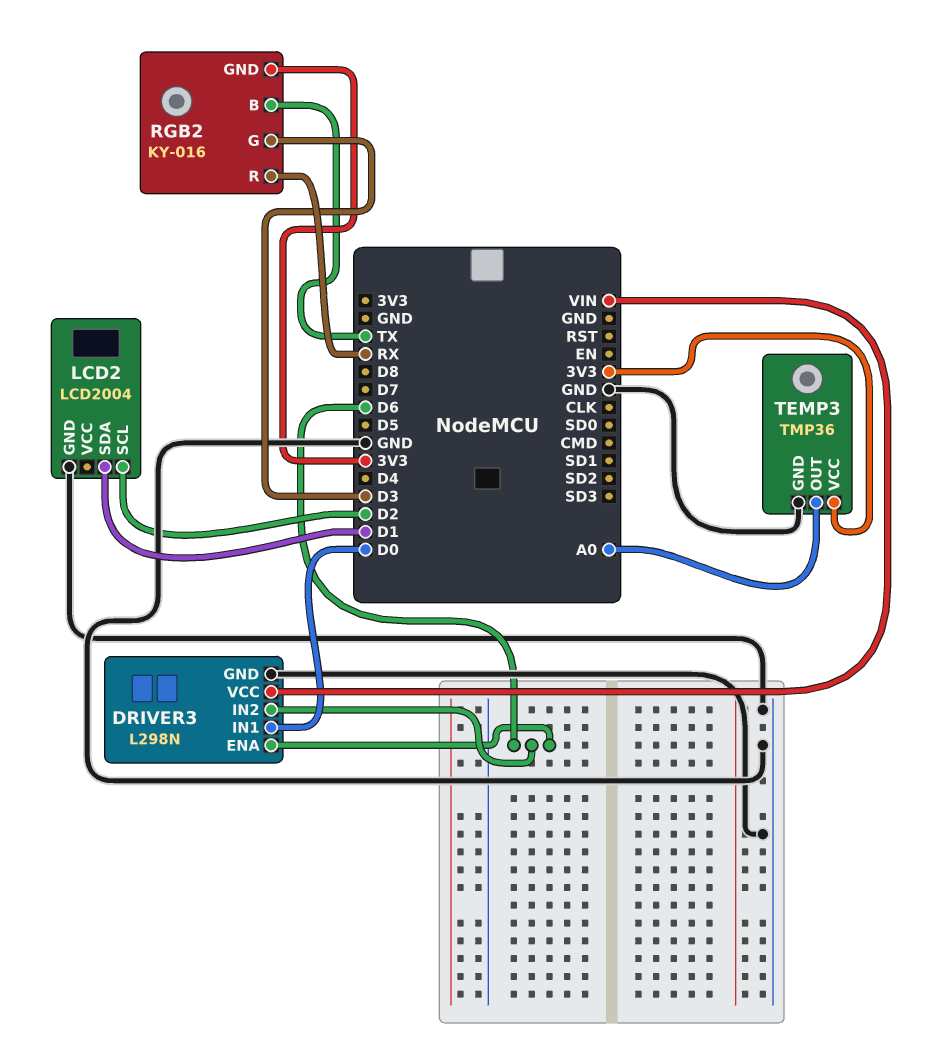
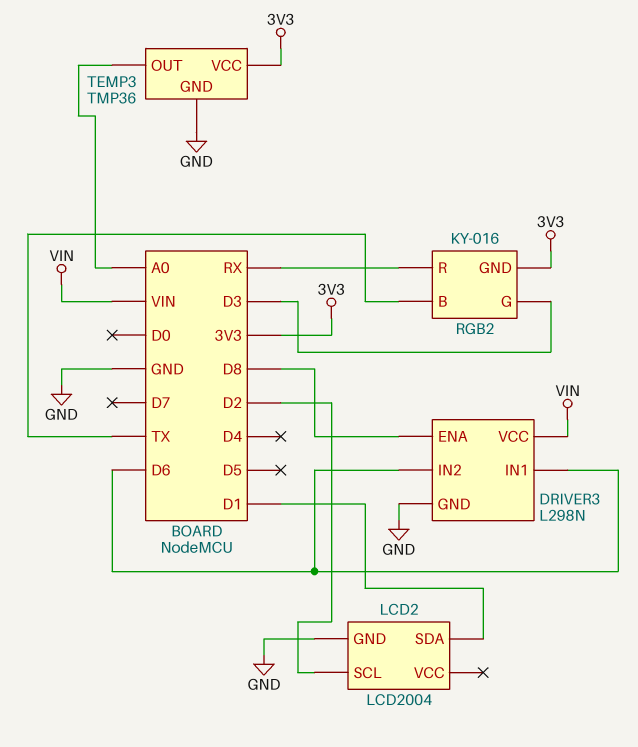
DRIVER3 pin ENA: D6 -> D8
DRIVER3 pin IN1: D0 -> D6

